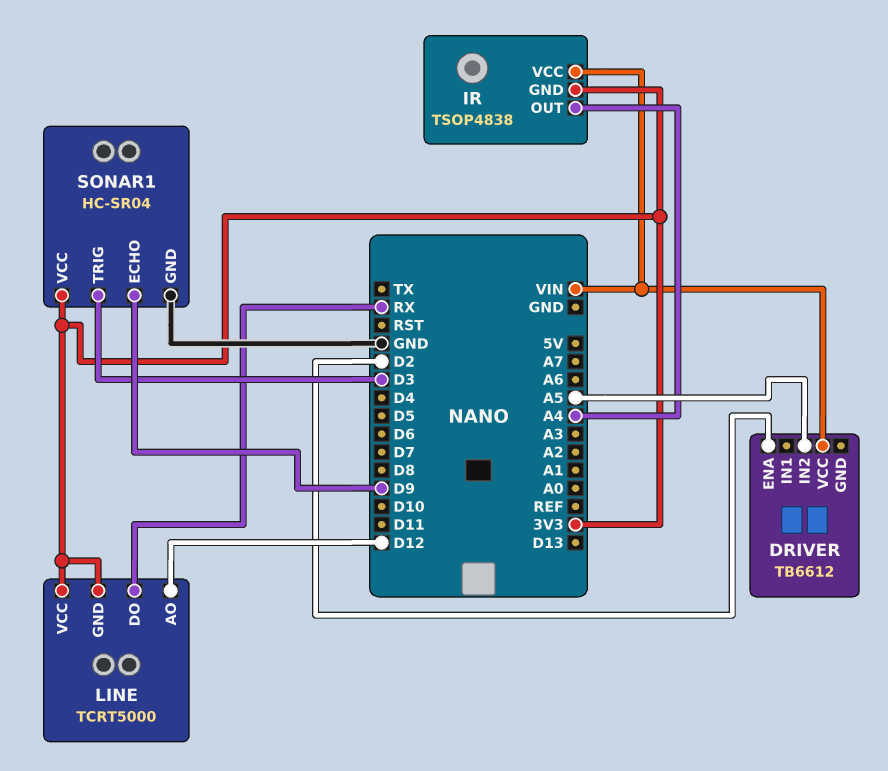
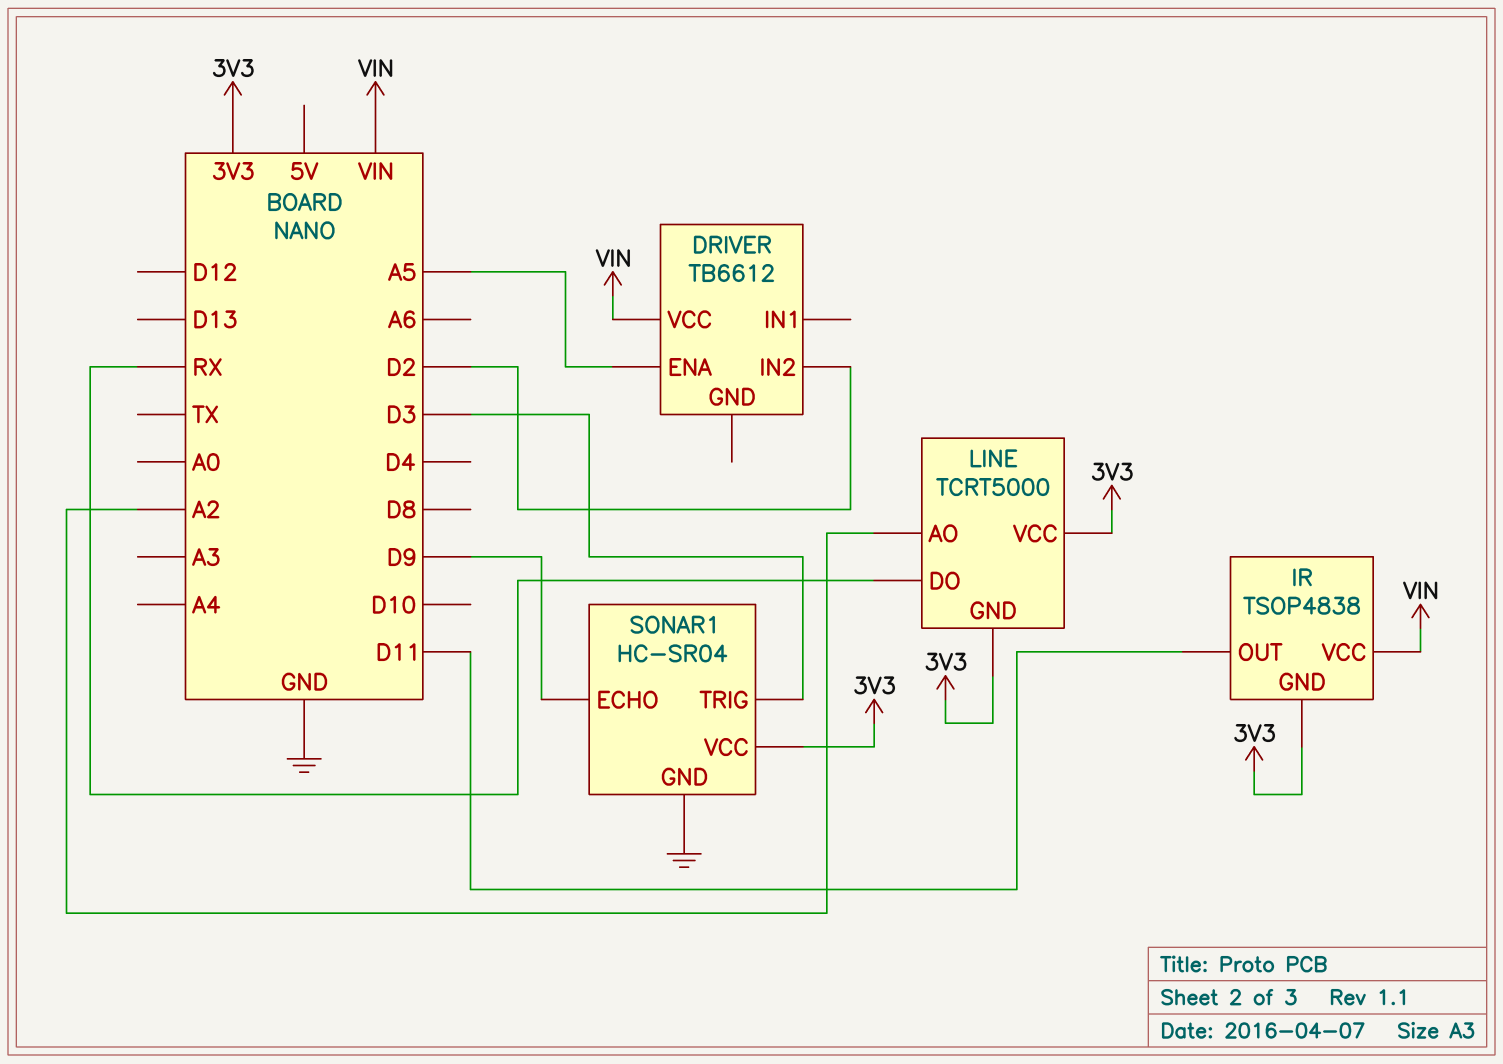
DRIVER pin ENA: D2 -> A5
DRIVER pin IN2: A5 -> D2
IR pin OUT: A4 -> D11
LINE pin AO: D12 -> A2

